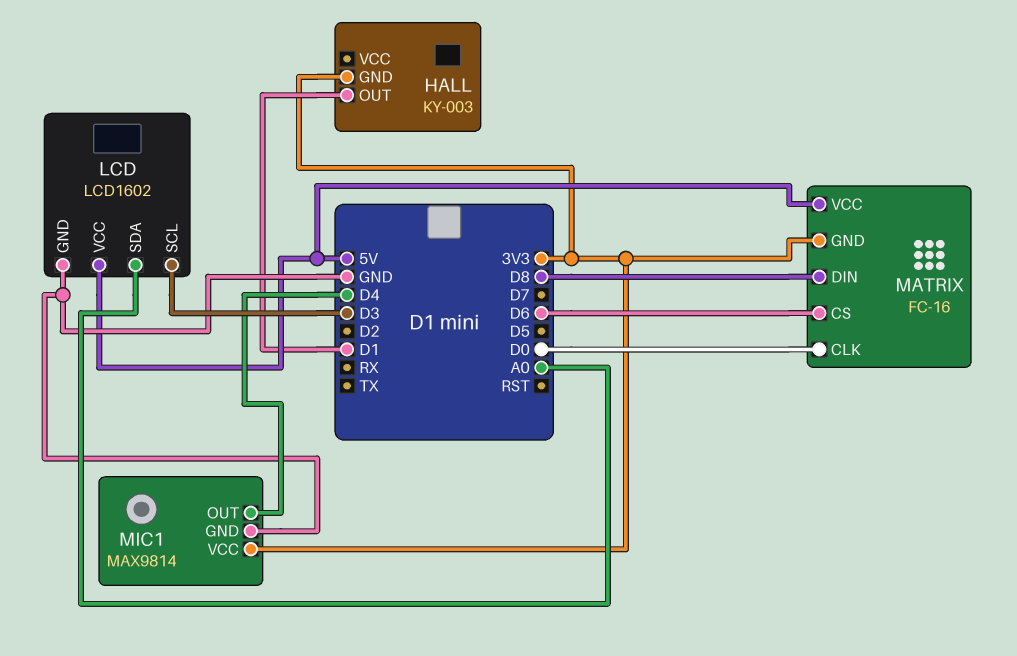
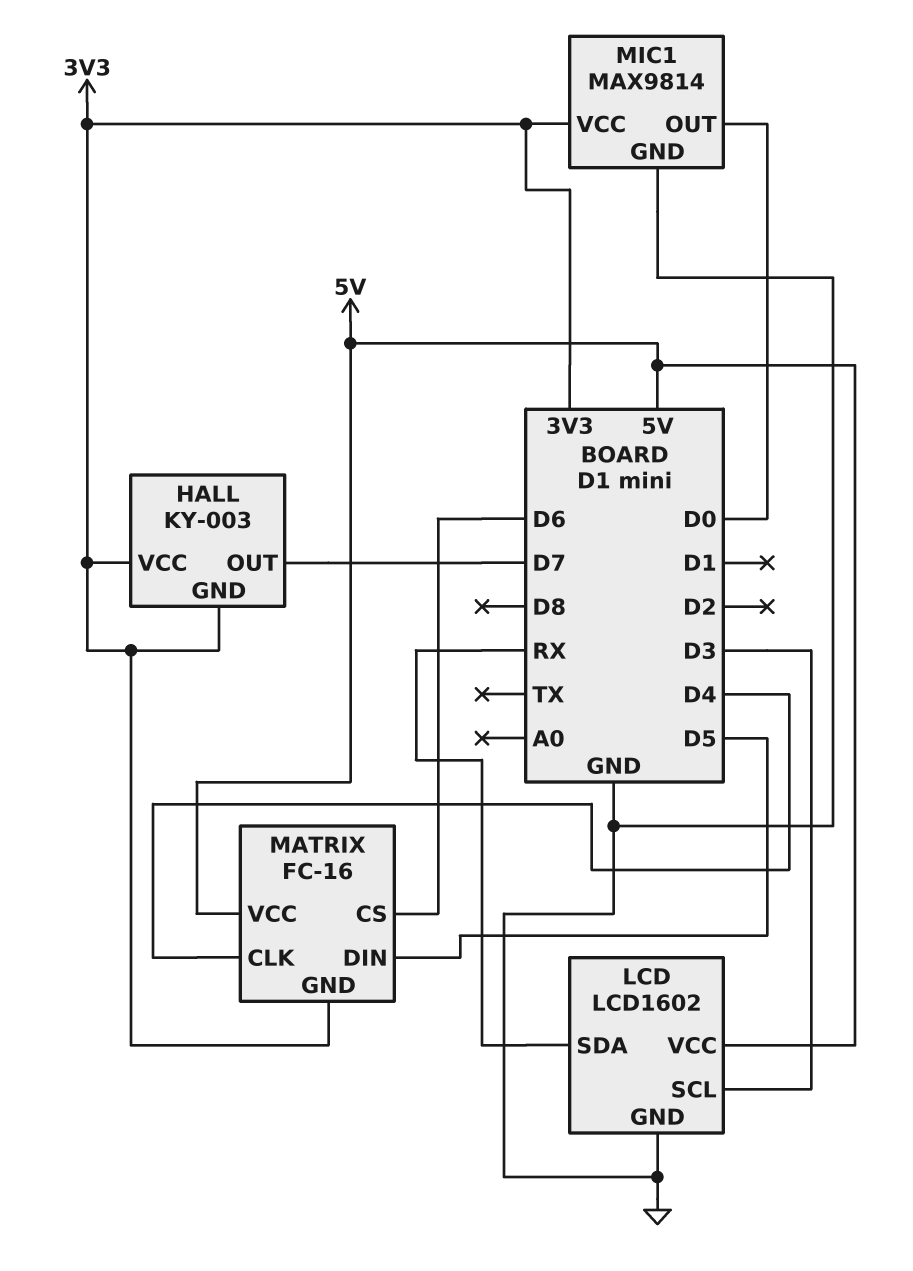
HALL pin OUT: D1 -> D7
HALL pin VCC: none -> 3V3
LCD pin SDA: A0 -> RX
MATRIX pin CLK: D0 -> D4
MATRIX pin DIN: D8 -> D5
MIC1 pin OUT: D4 -> D0

